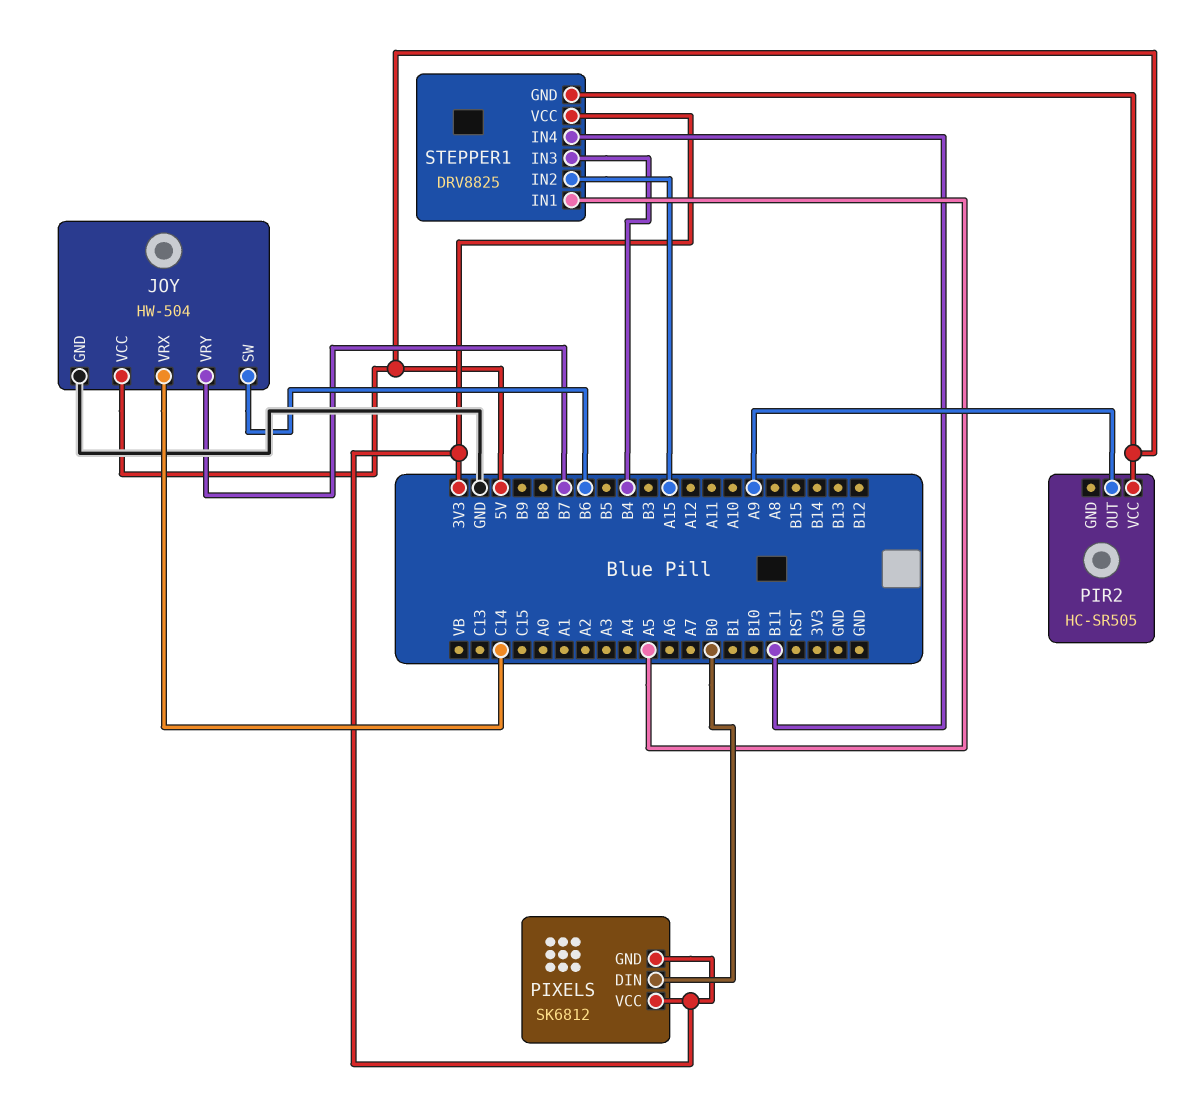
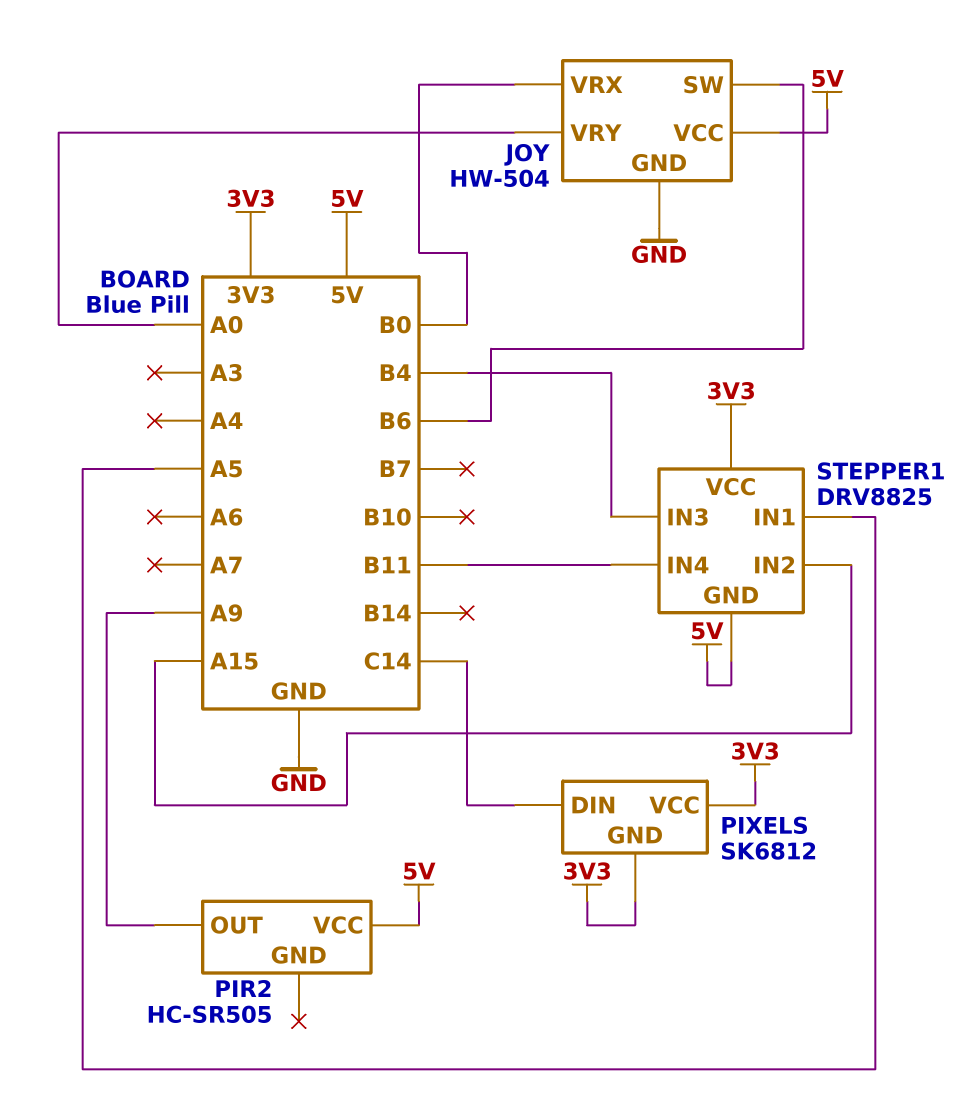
JOY pin VRX: C14 -> B0
JOY pin VRY: B7 -> A0
PIXELS pin DIN: B0 -> C14

